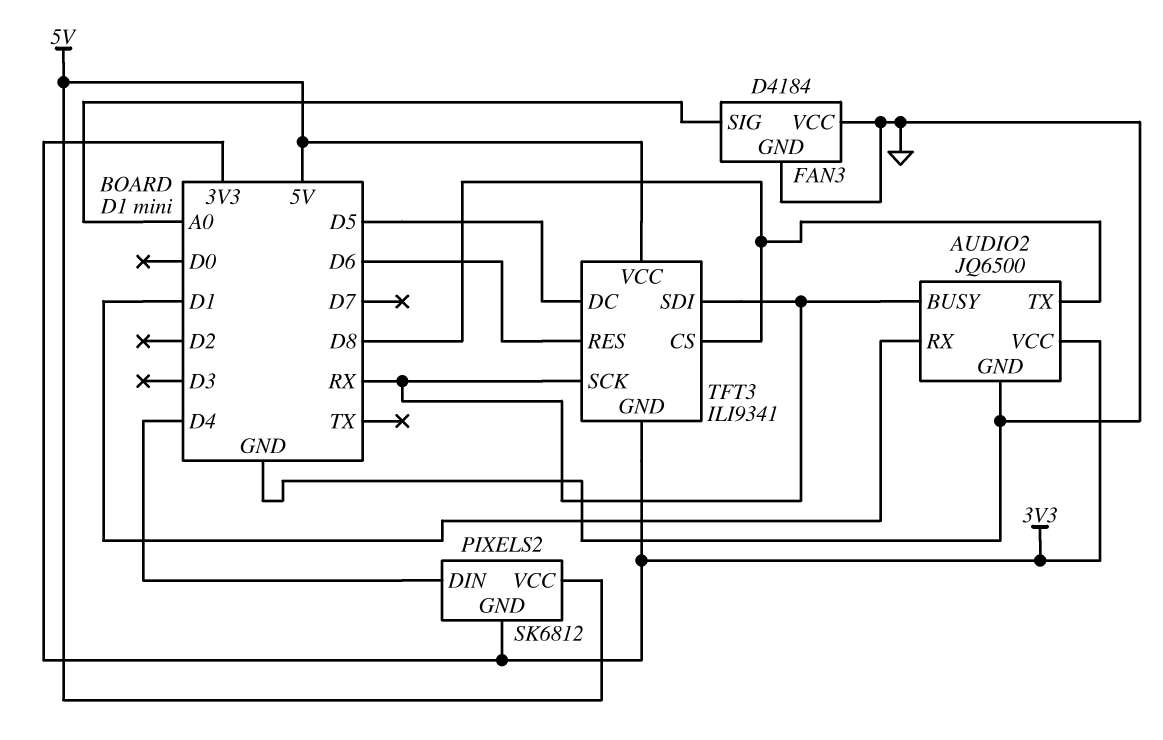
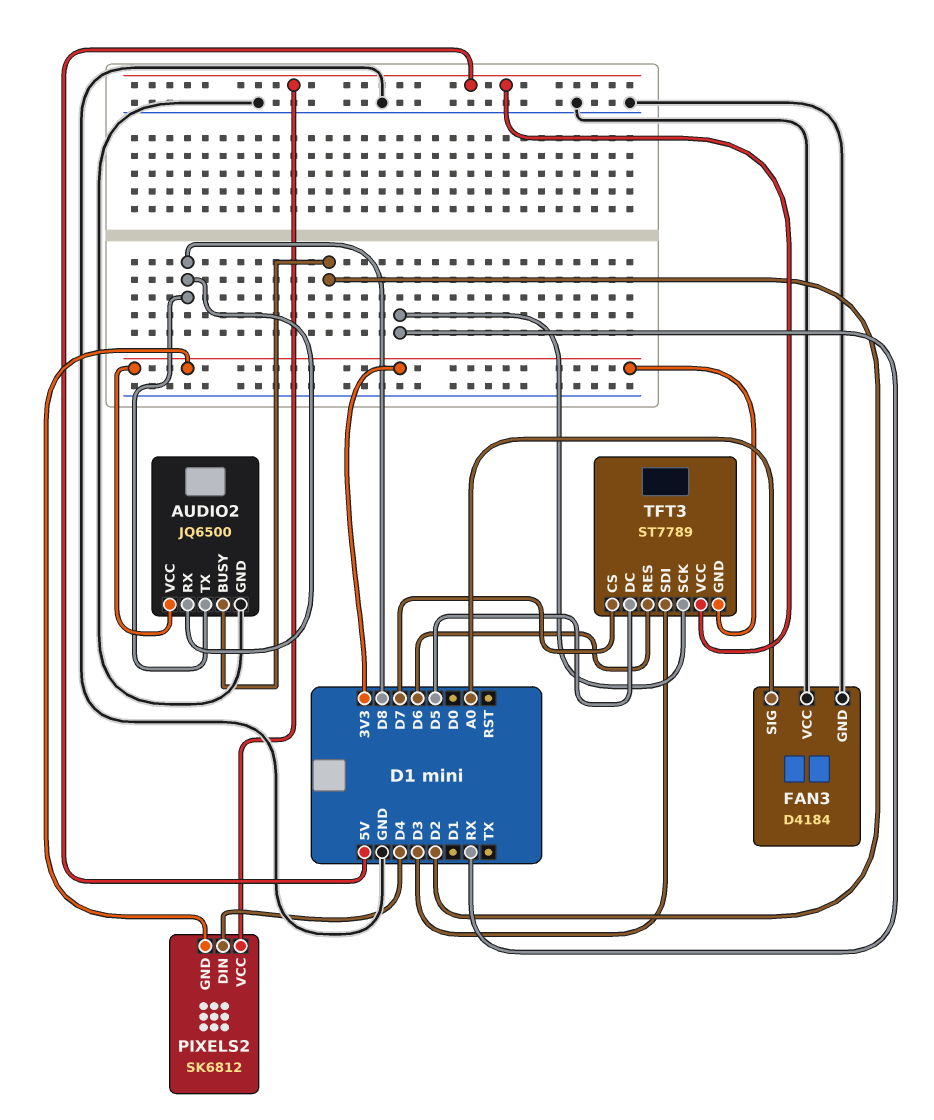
AUDIO2 pin BUSY: RX -> D2
AUDIO2 pin RX: D1 -> D8
TFT3: ILI9341 -> ST7789
TFT3 pin CS: D8 -> D7
TFT3 pin SDI: RX -> D3

